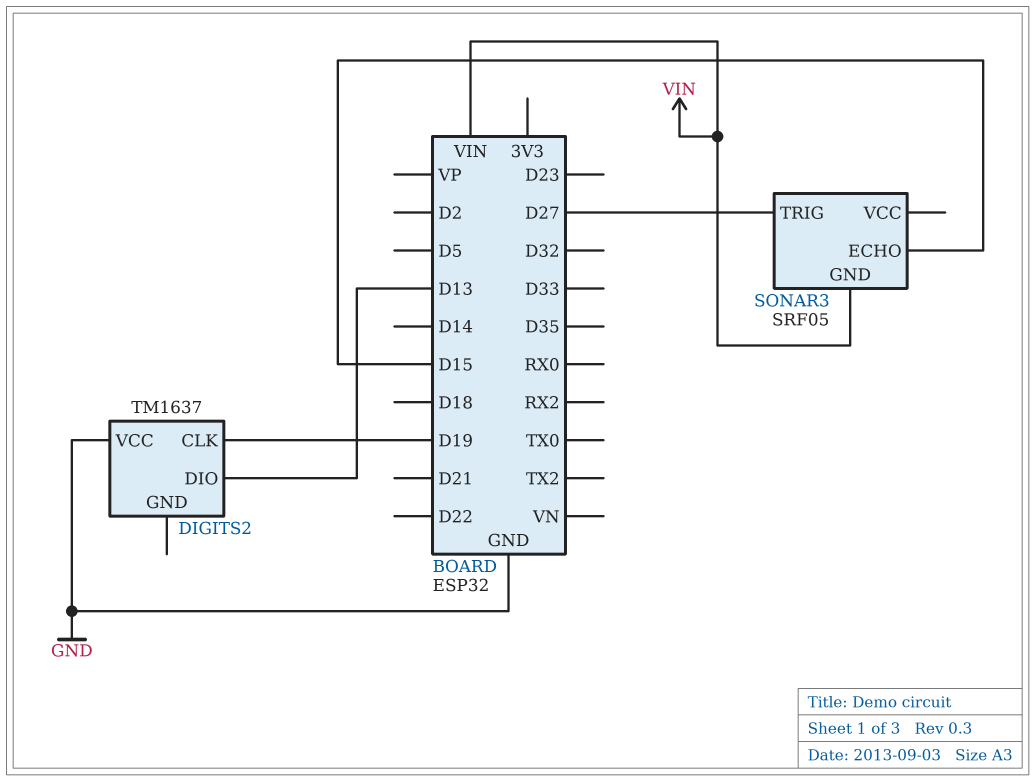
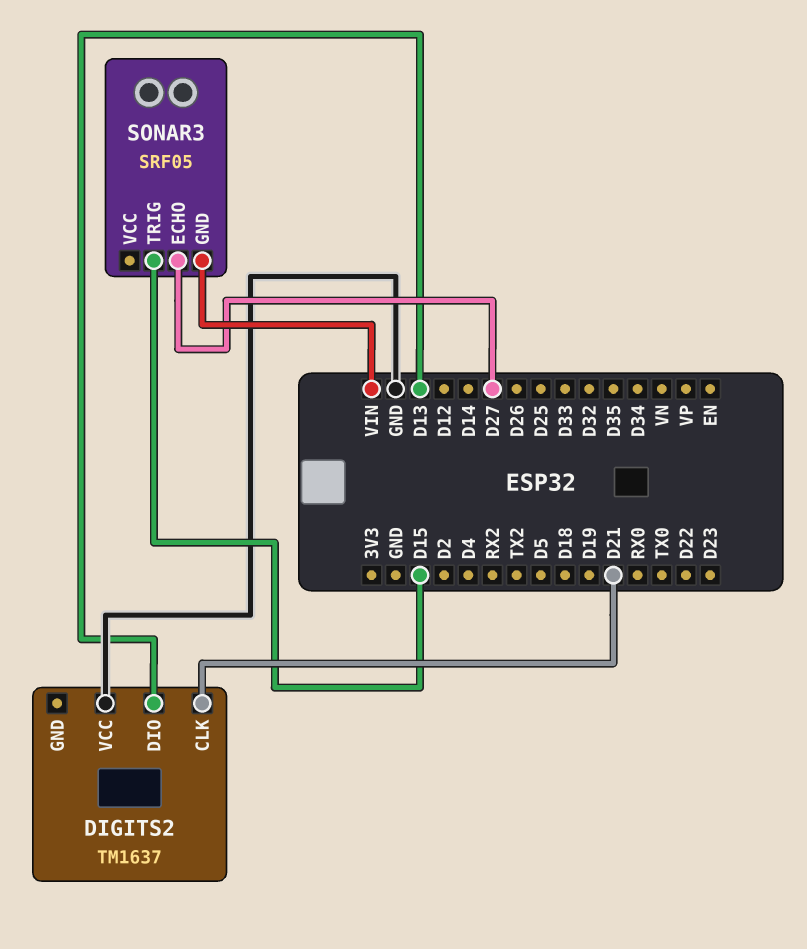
DIGITS2 pin CLK: D19 -> D21
SONAR3 pin ECHO: D15 -> D27
SONAR3 pin TRIG: D27 -> D15

